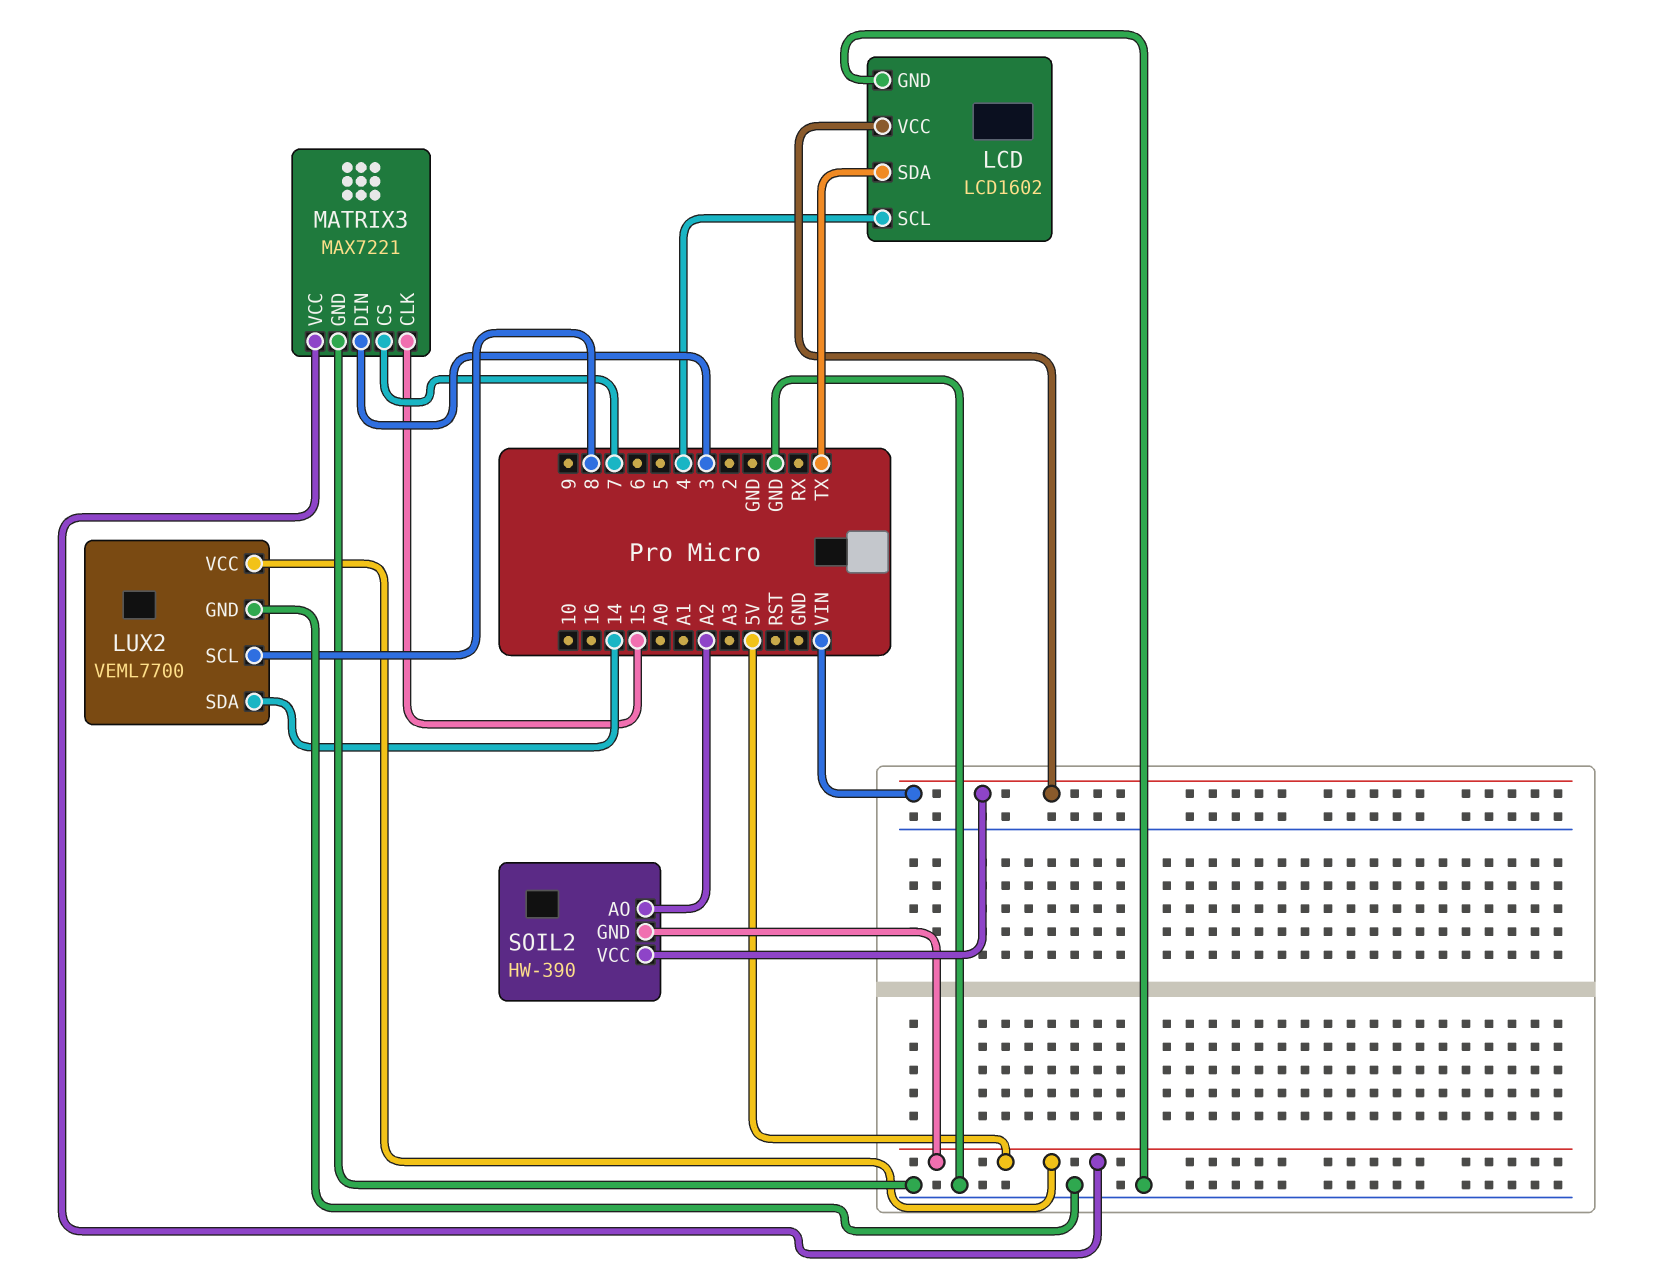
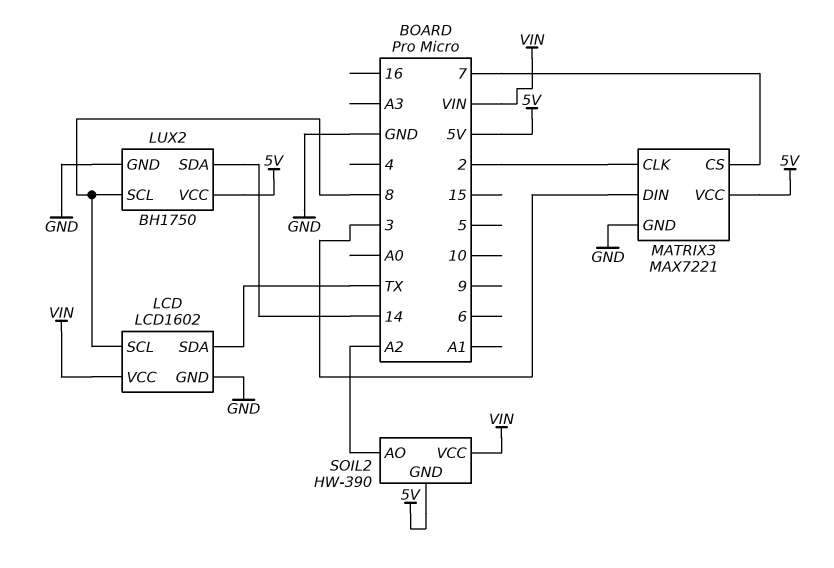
LCD pin SCL: 4 -> 8
LUX2: VEML7700 -> BH1750
MATRIX3 pin CLK: 15 -> 2

